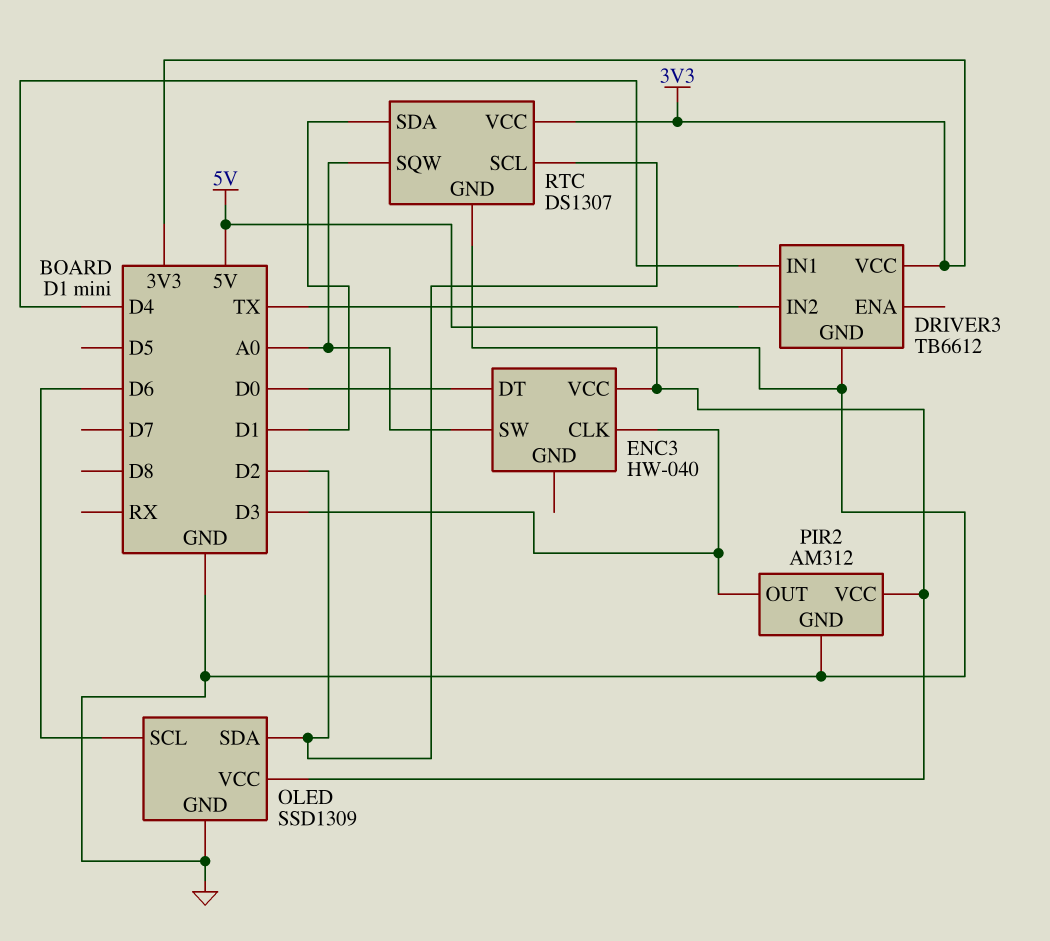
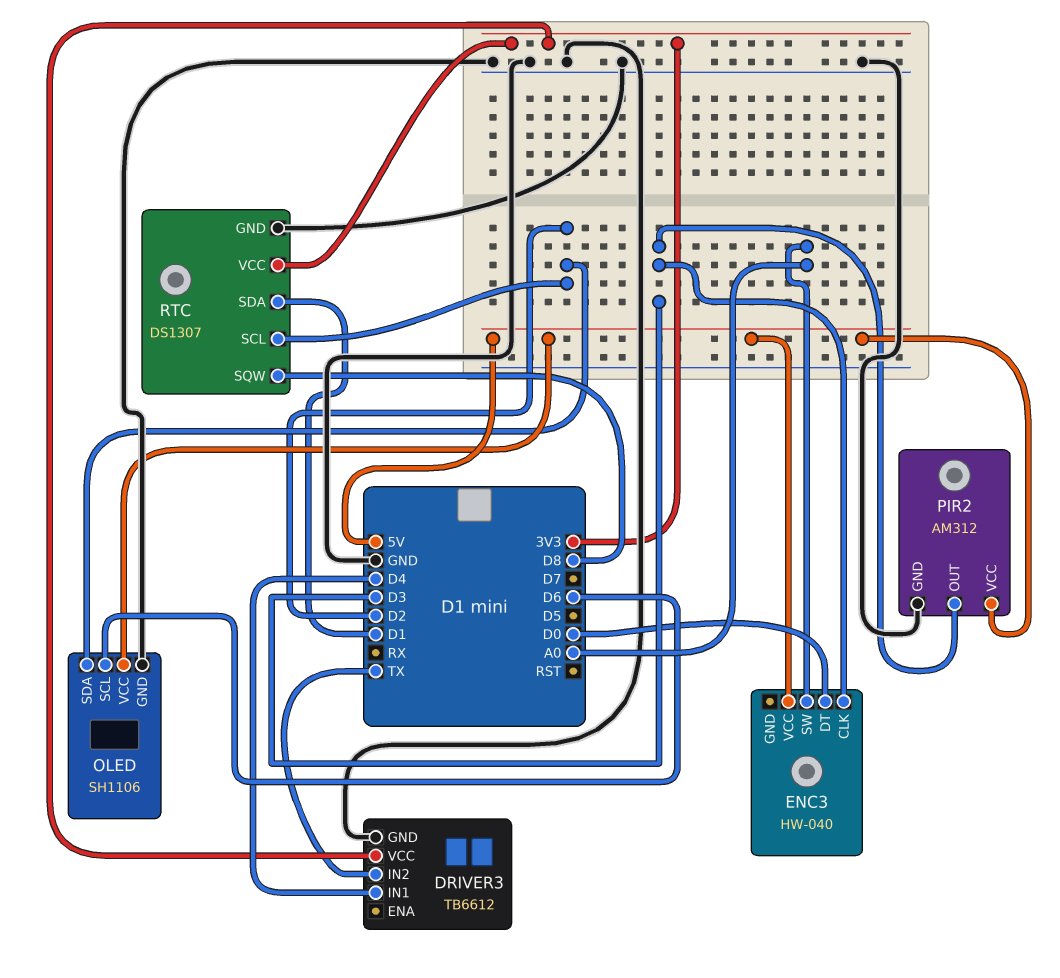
OLED: SSD1309 -> SH1106
RTC pin SQW: A0 -> D8

